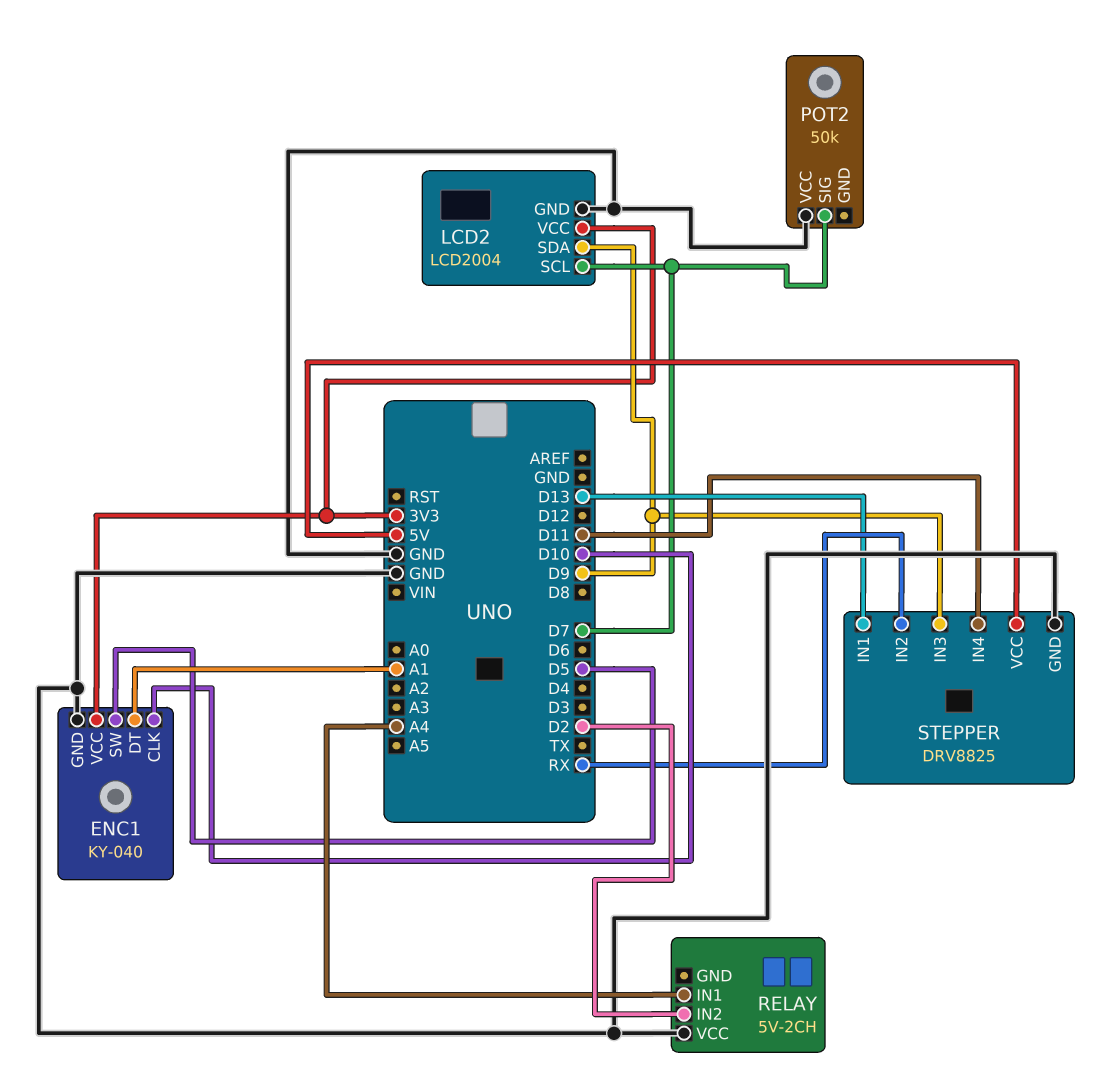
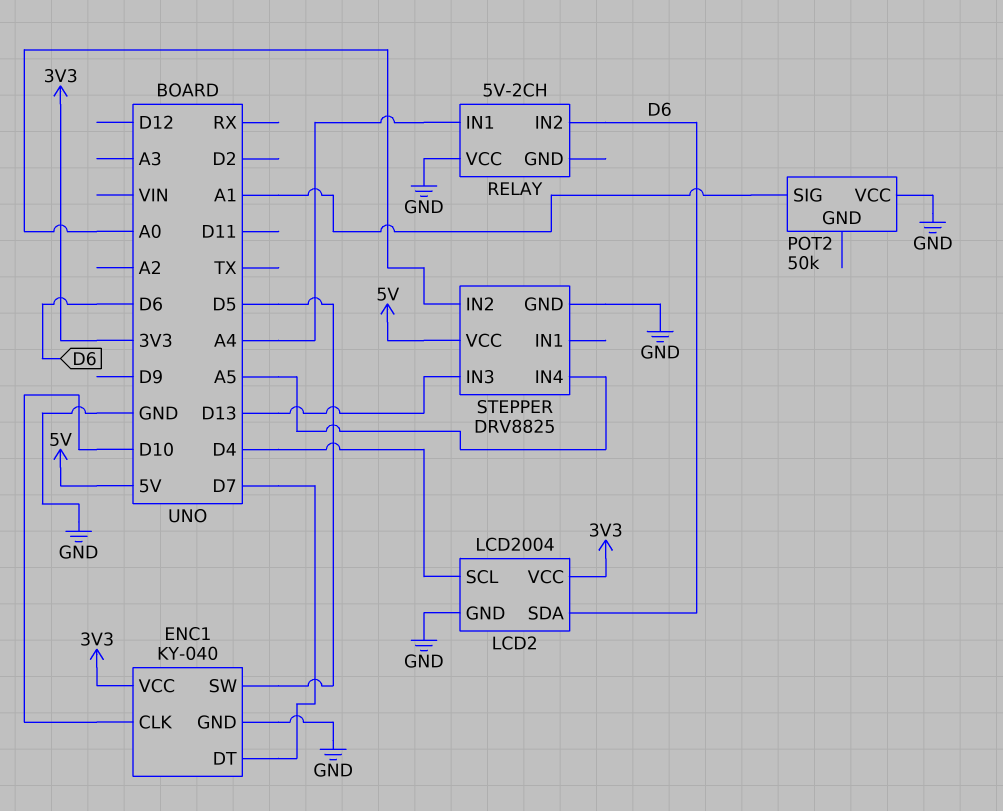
ENC1 pin DT: A1 -> D7
LCD2 pin SCL: D7 -> D4
LCD2 pin SDA: D9 -> D6
POT2 pin SIG: D7 -> A1
RELAY pin IN2: D2 -> D6
STEPPER pin IN1: D13 -> none
STEPPER pin IN2: RX -> A0
STEPPER pin IN3: D9 -> D13
STEPPER pin IN4: D11 -> A5

